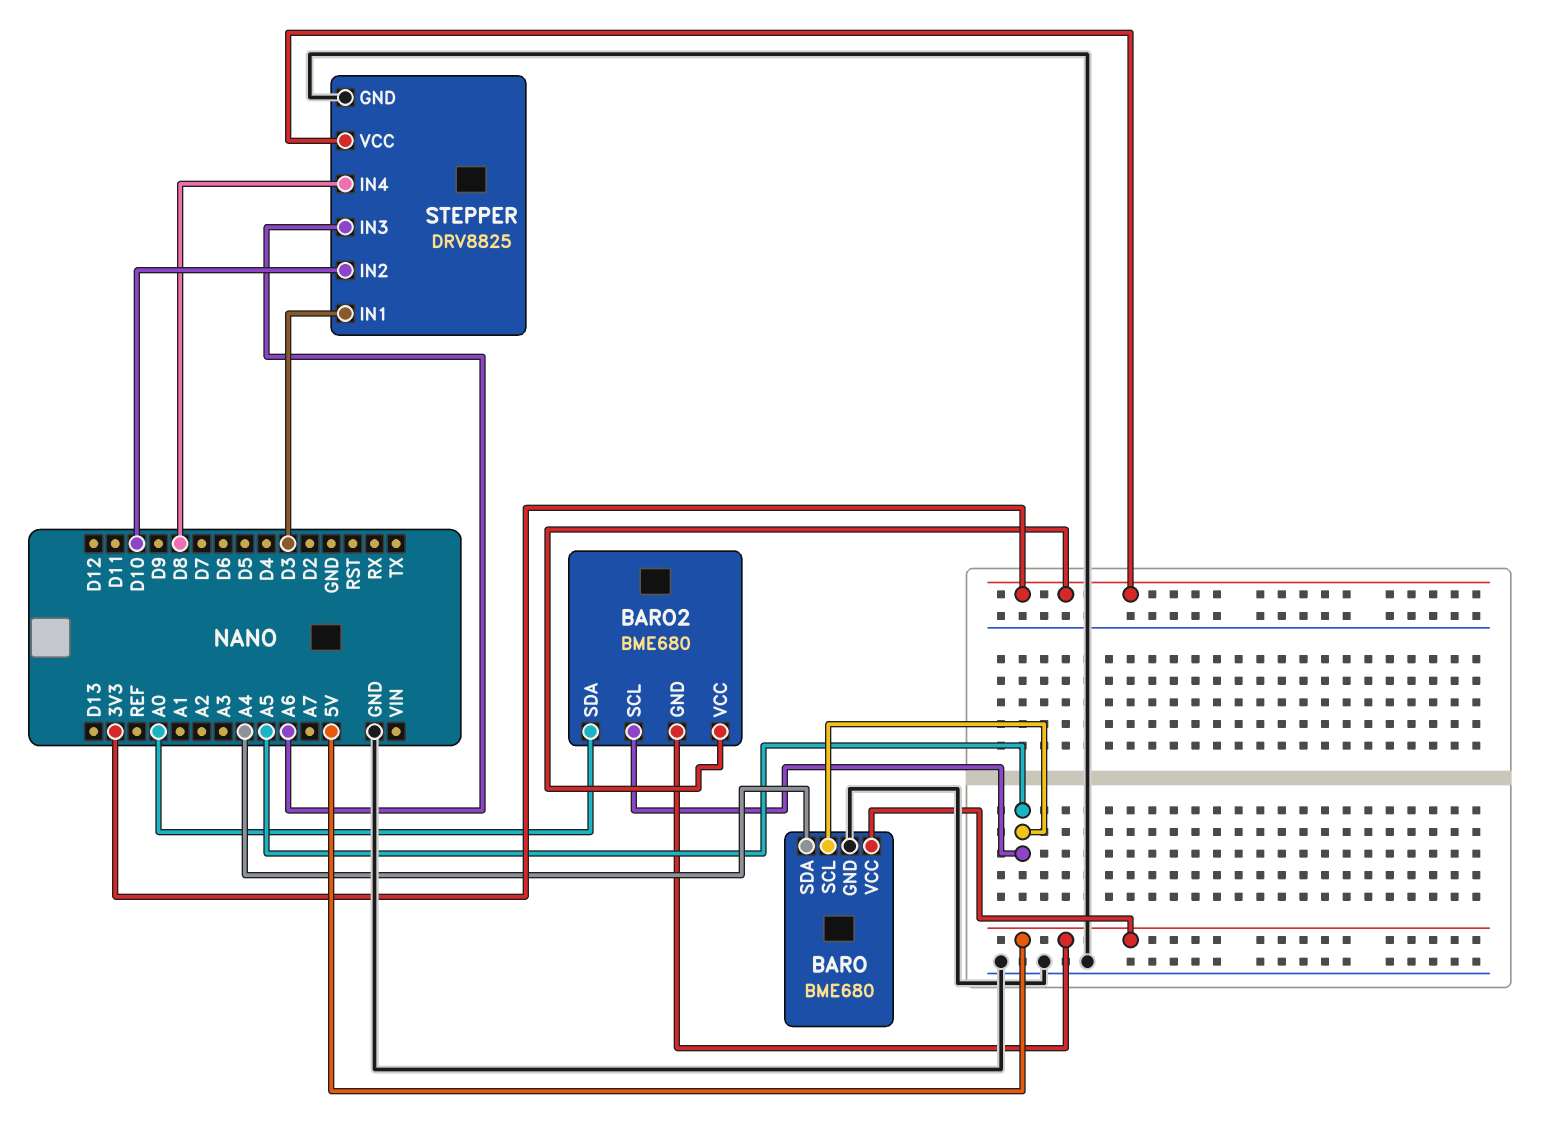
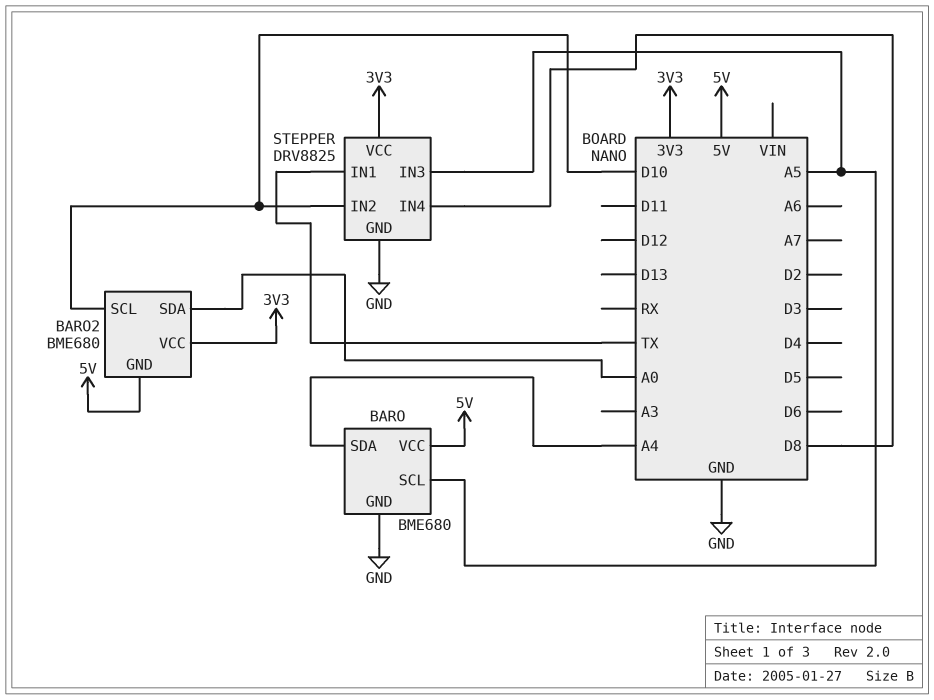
BARO2 pin SCL: A5 -> D10
STEPPER pin IN1: D3 -> TX
STEPPER pin IN3: A6 -> A5

